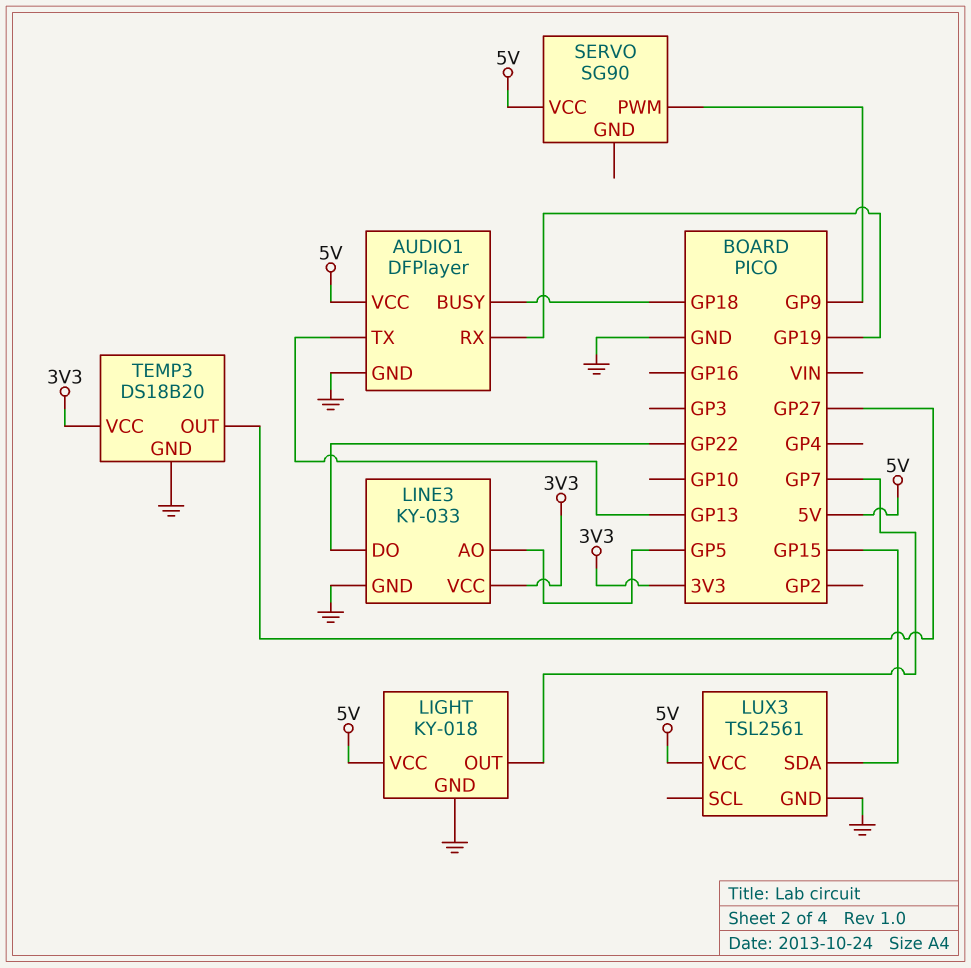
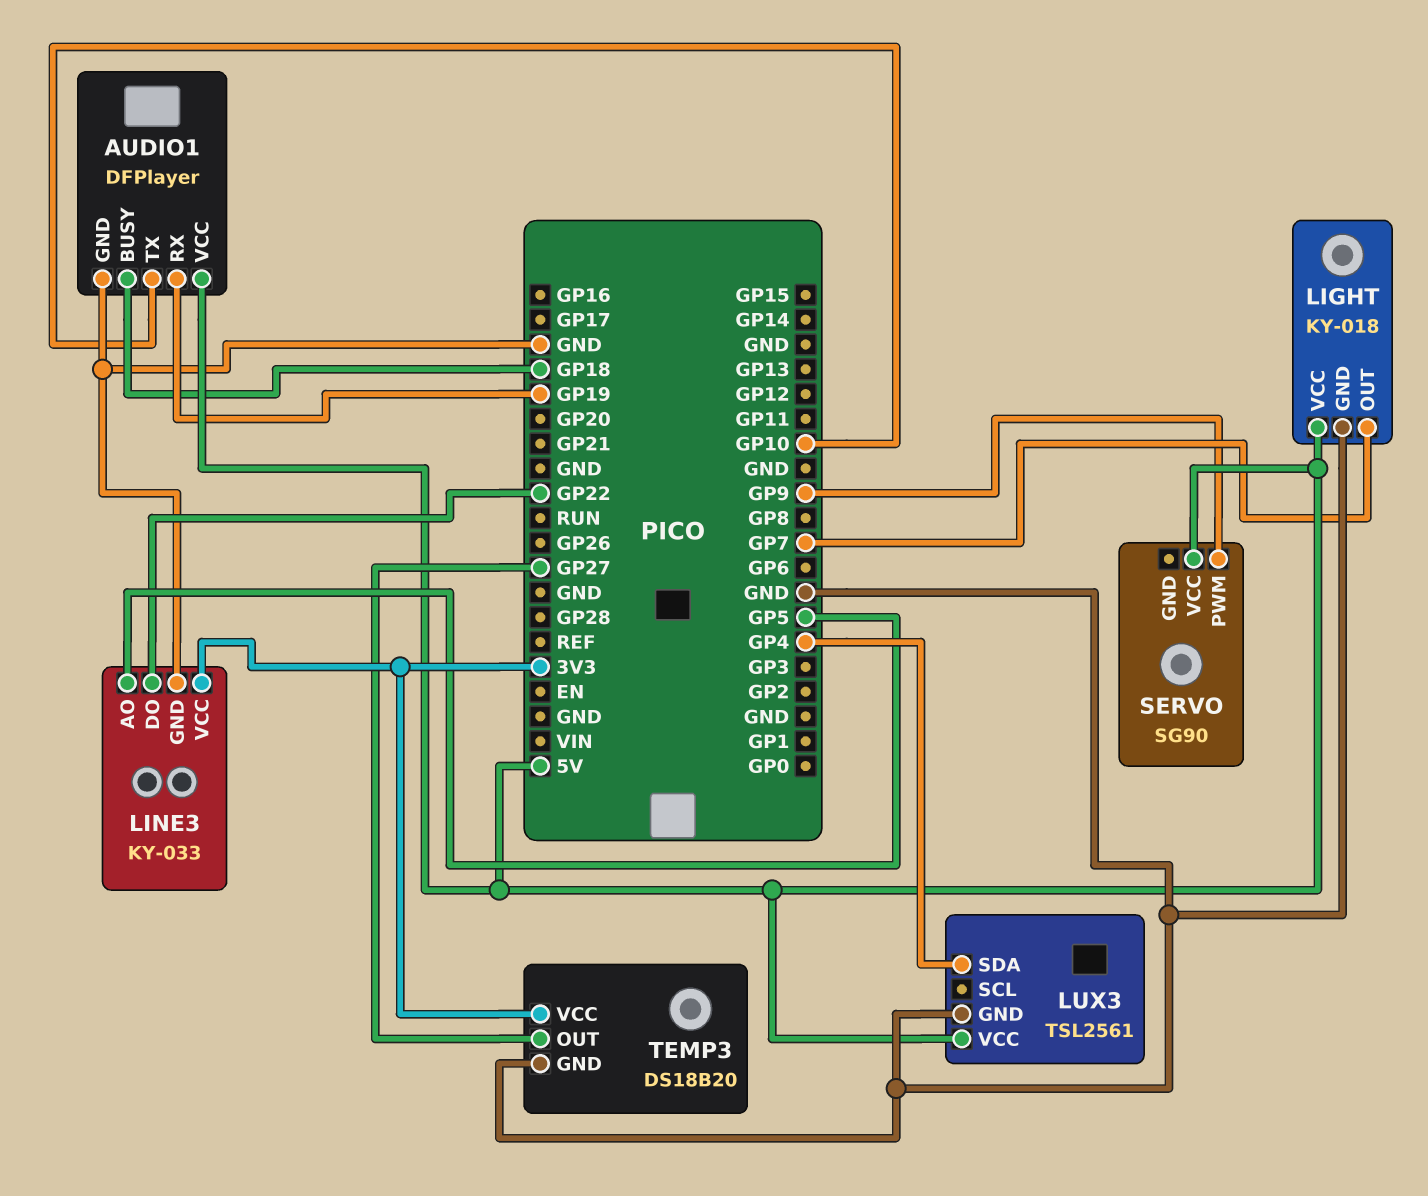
AUDIO1 pin TX: GP13 -> GP10
LUX3 pin SDA: GP15 -> GP4

